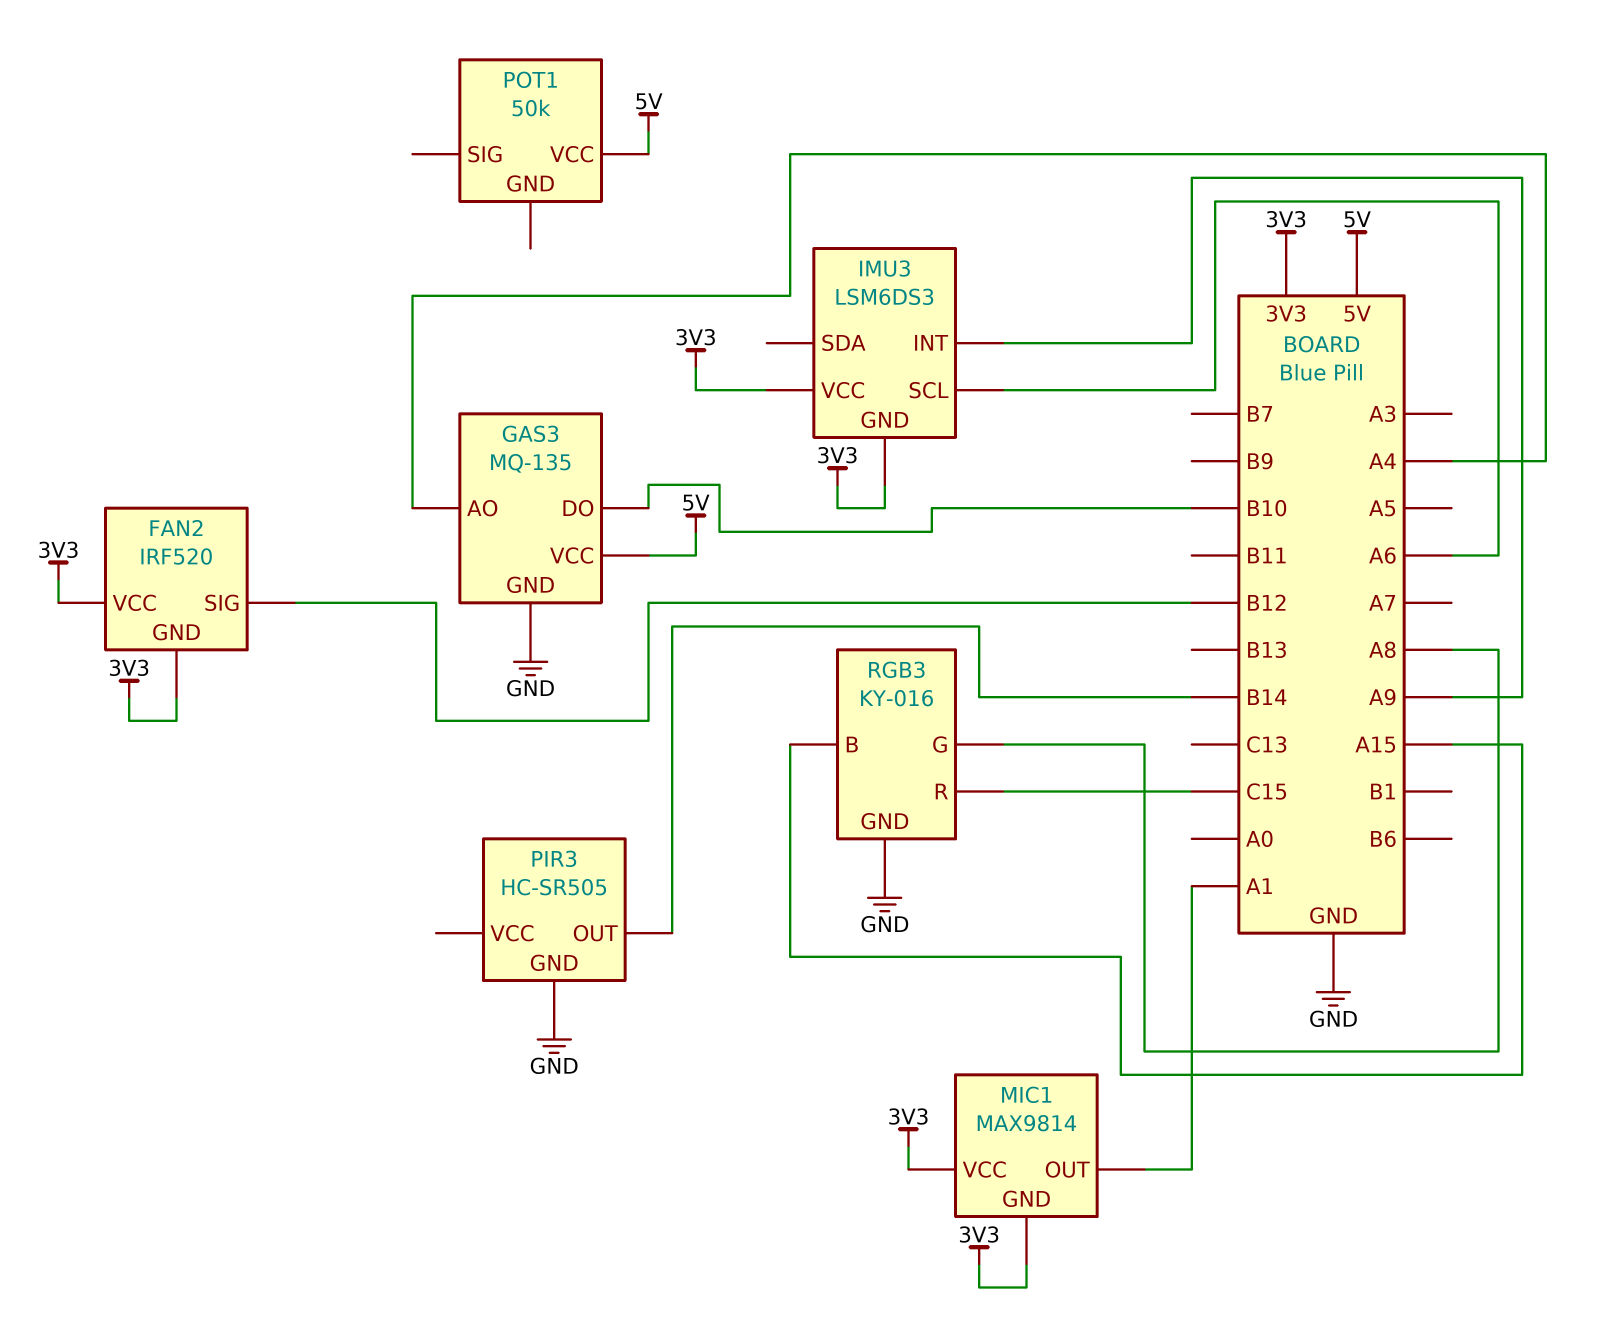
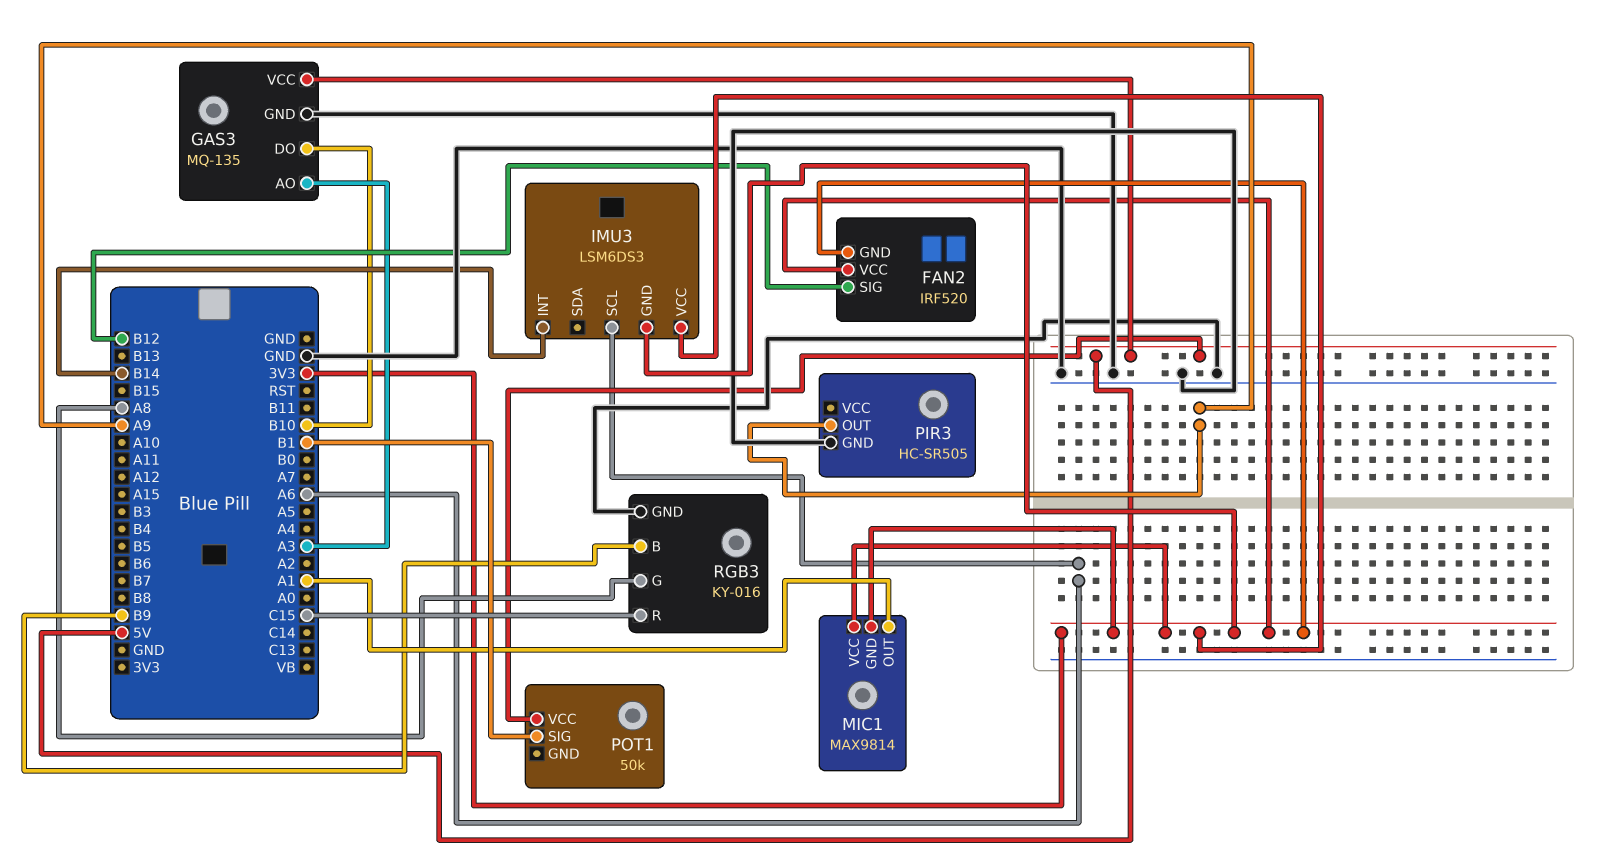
GAS3 pin AO: A4 -> A3
IMU3 pin INT: A9 -> B14
PIR3 pin OUT: B14 -> A9
POT1 pin SIG: none -> B1
RGB3 pin B: A15 -> B9

